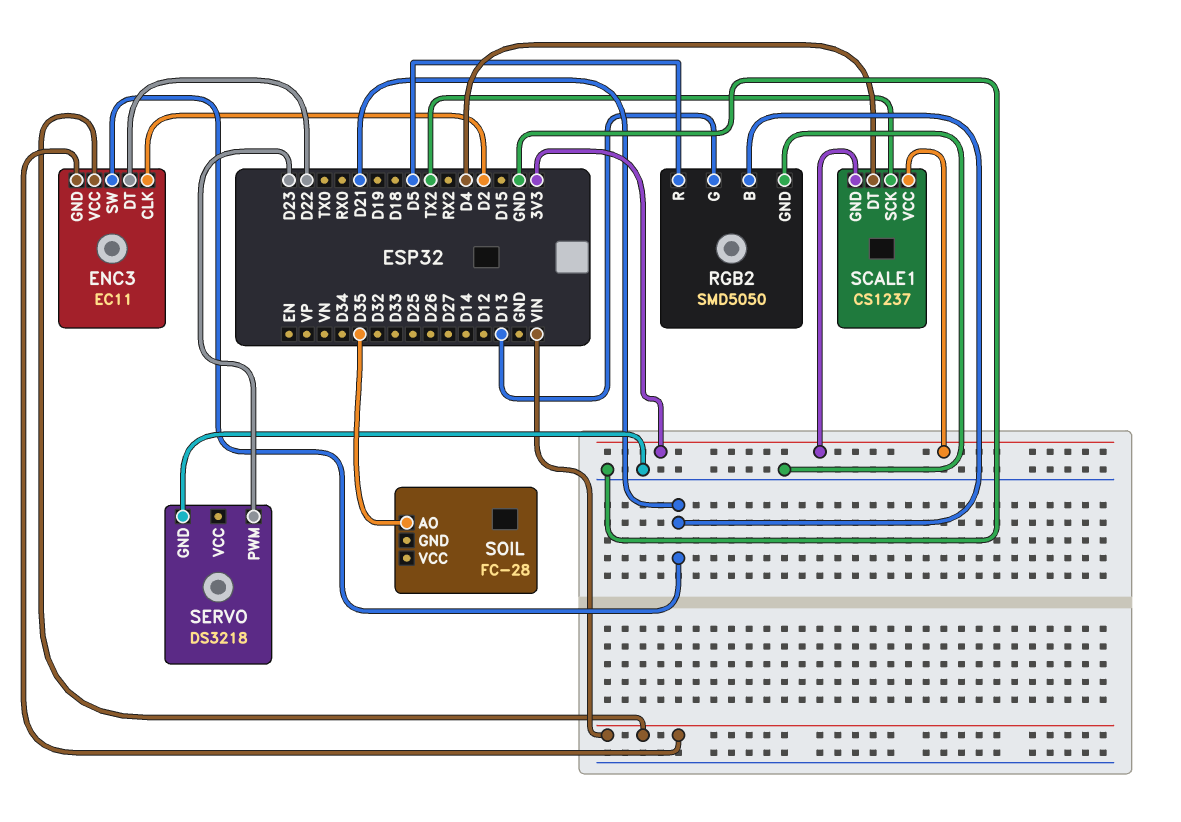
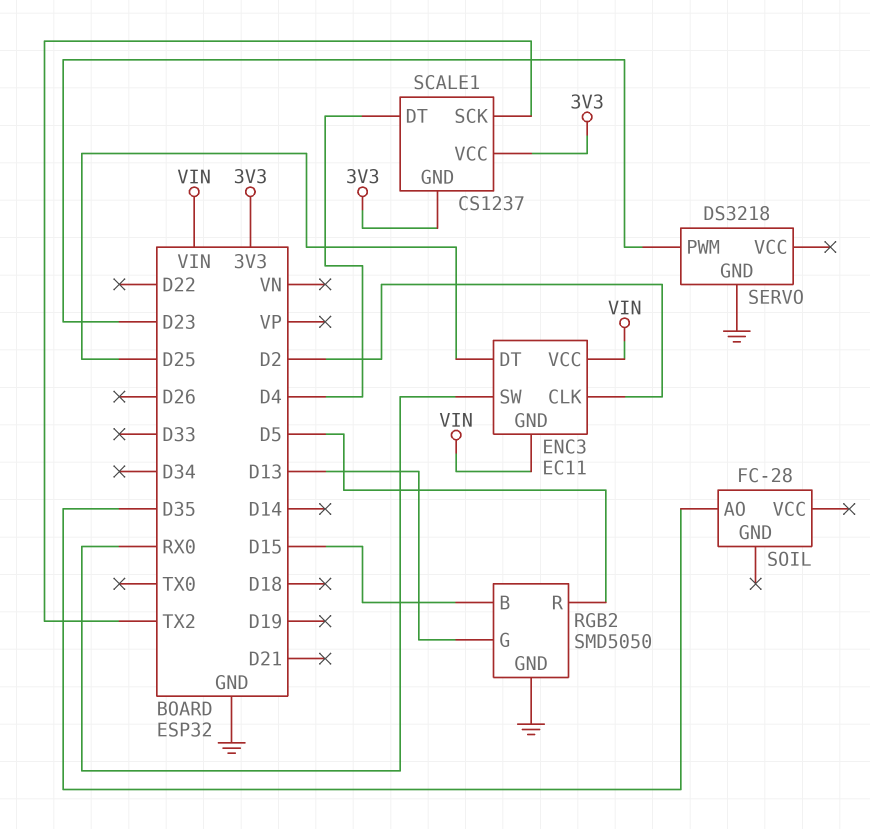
ENC3 pin DT: D22 -> D25
ENC3 pin SW: D21 -> RX0
RGB2 pin B: D21 -> D15

